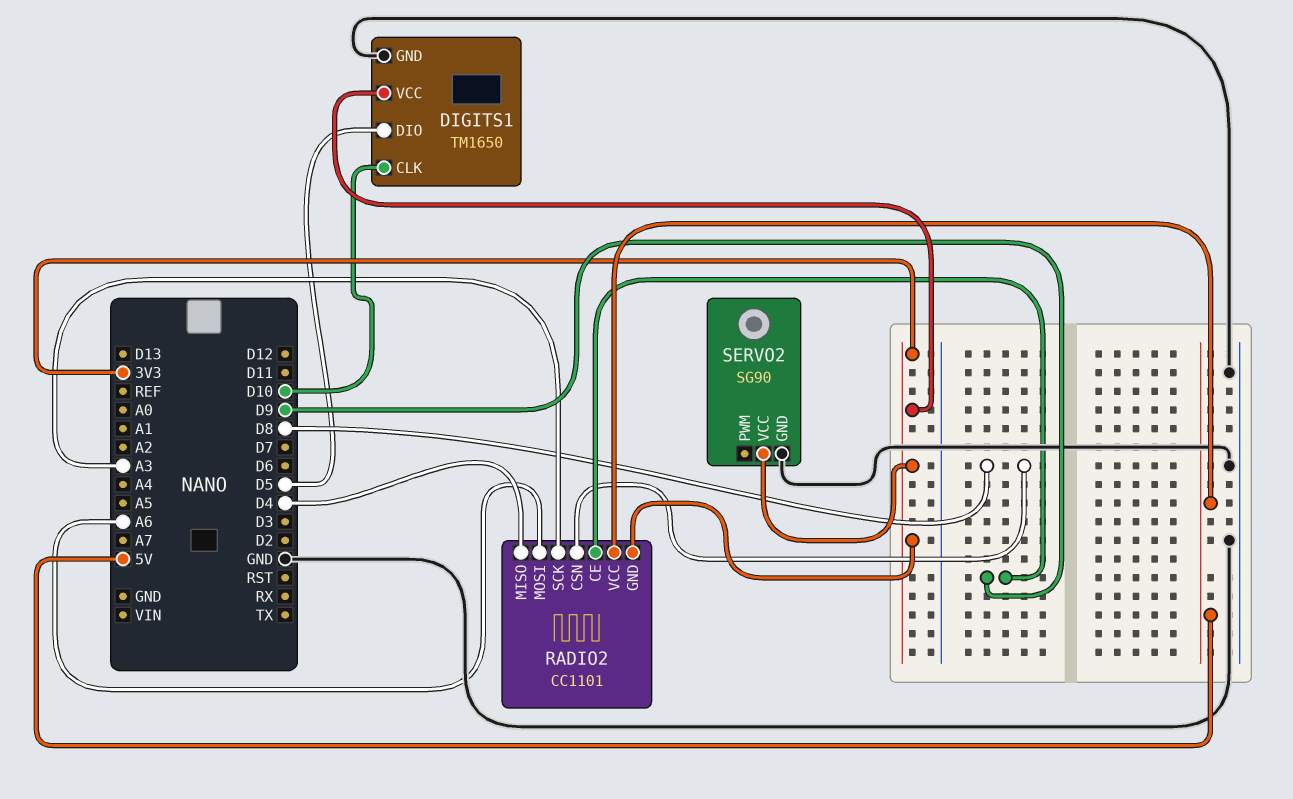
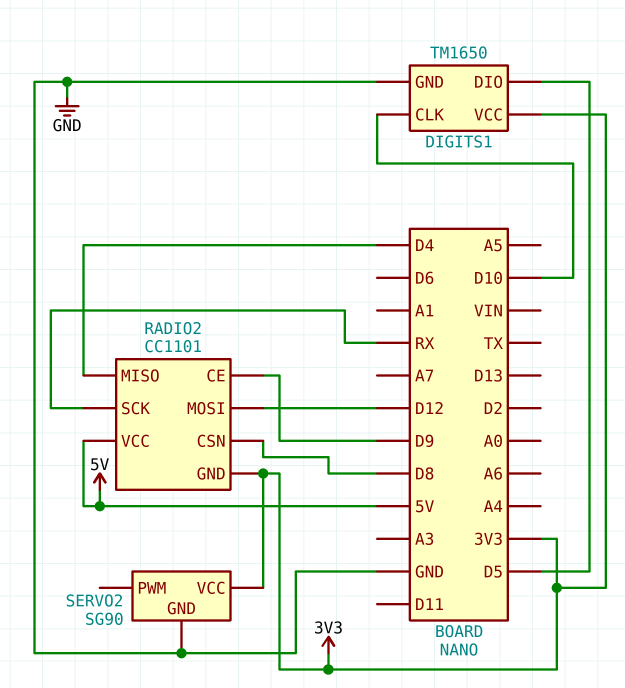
RADIO2 pin MOSI: A6 -> D12
RADIO2 pin SCK: A3 -> RX

